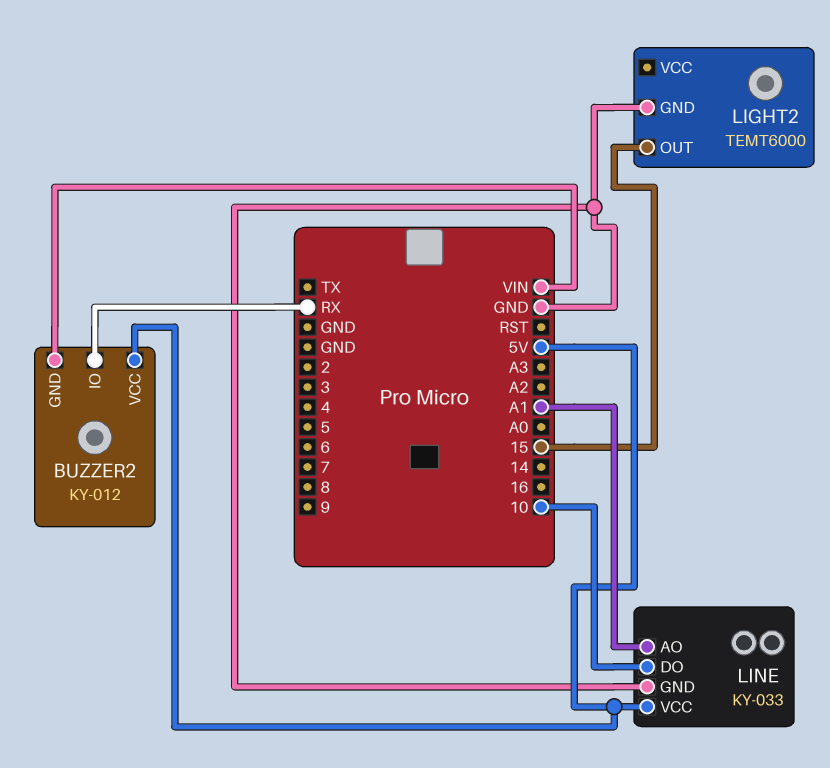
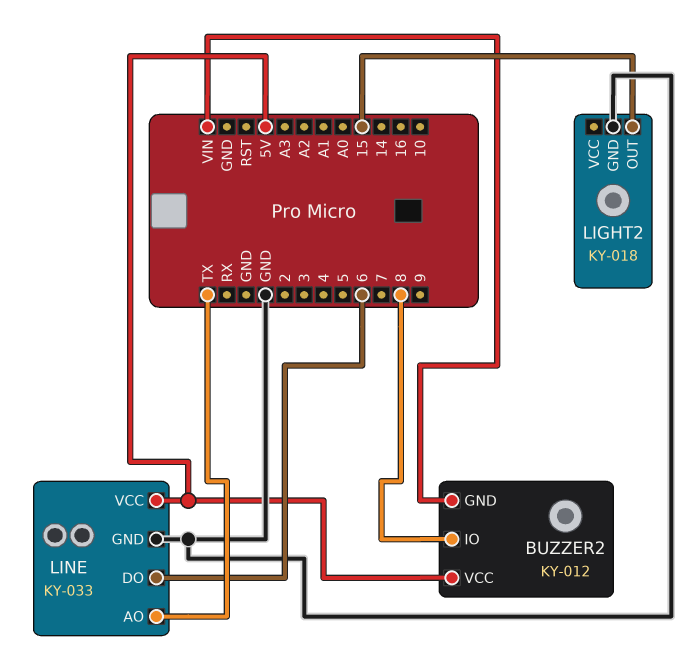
BUZZER2 pin IO: RX -> 8
LIGHT2: TEMT6000 -> KY-018
LINE pin AO: A1 -> TX
LINE pin DO: 10 -> 6

